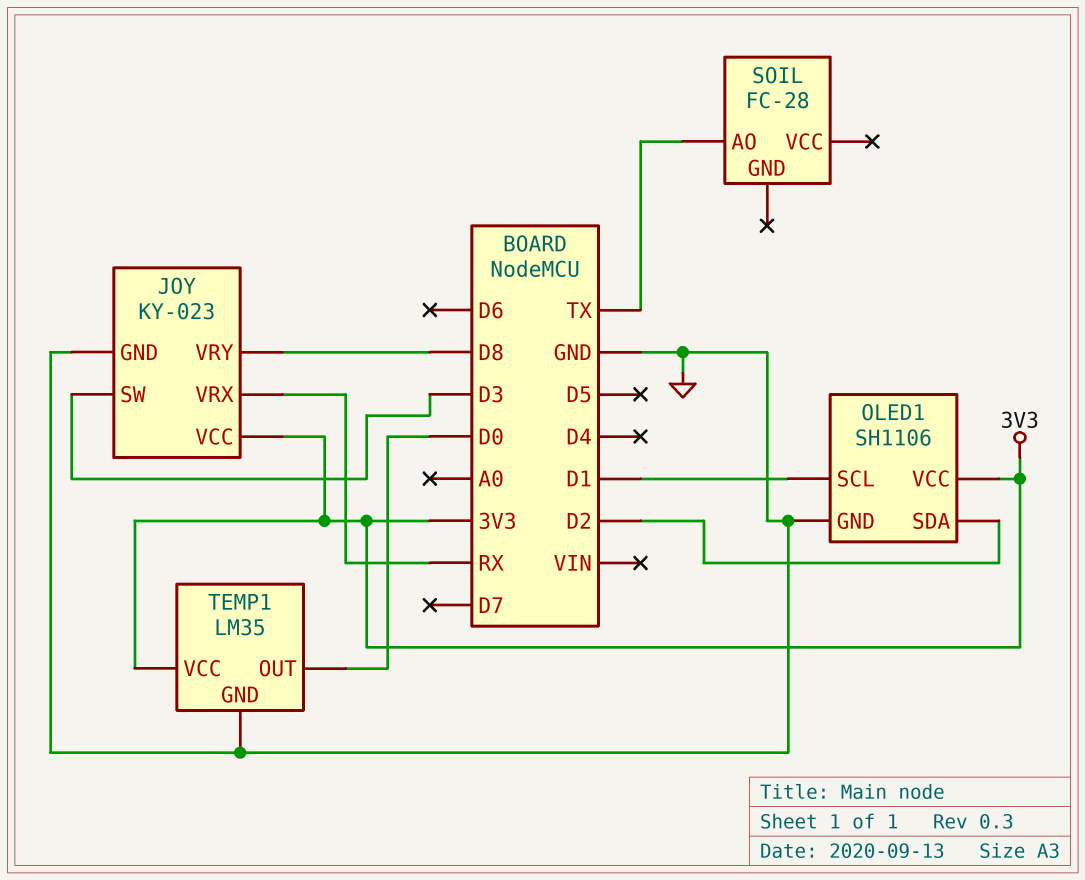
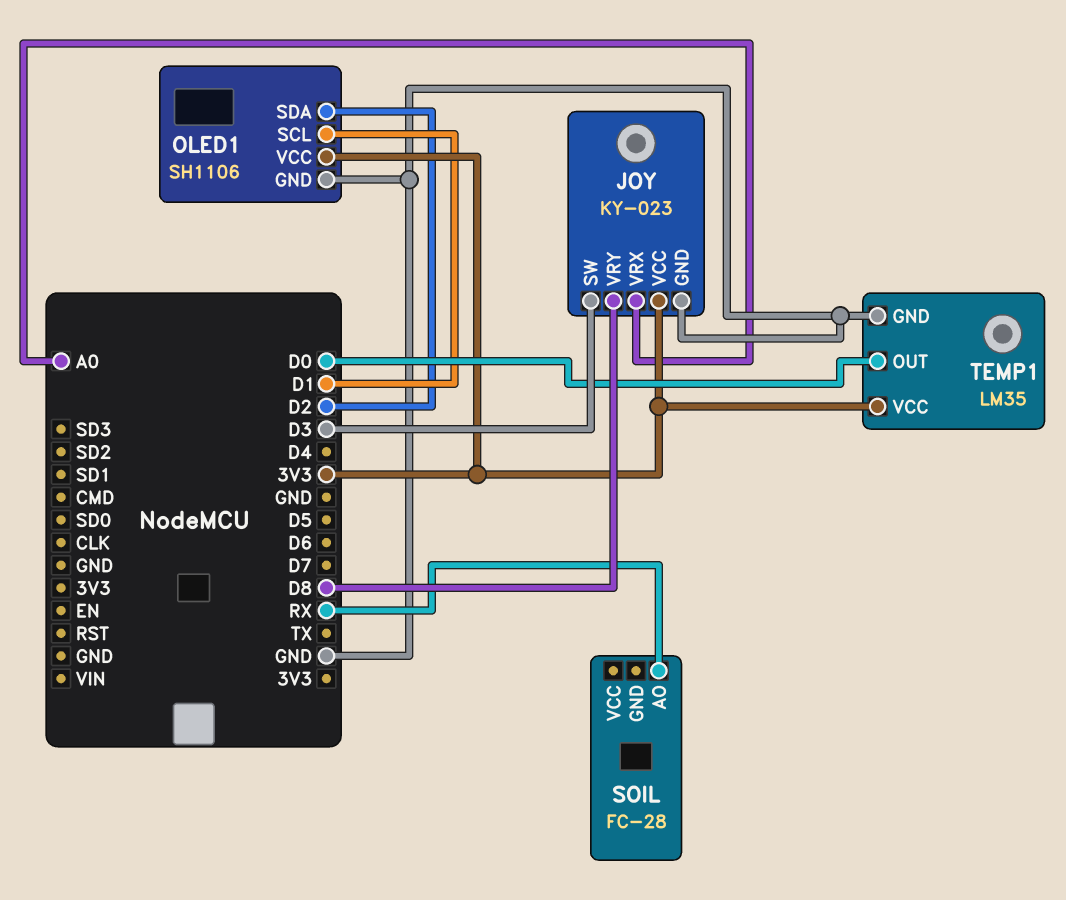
JOY pin VRX: RX -> A0
SOIL pin AO: TX -> RX

